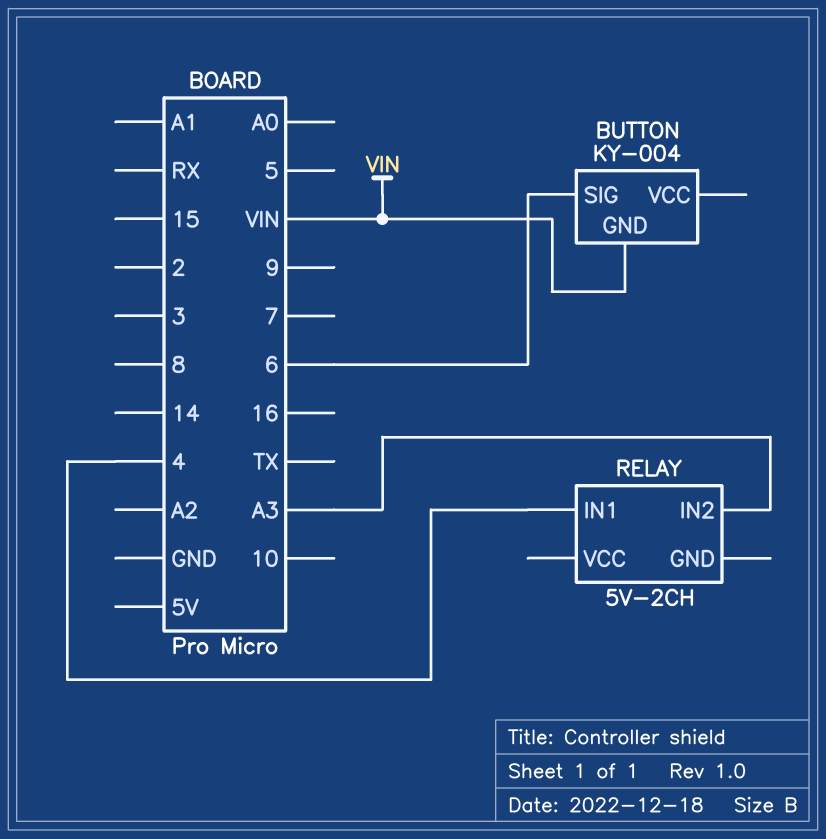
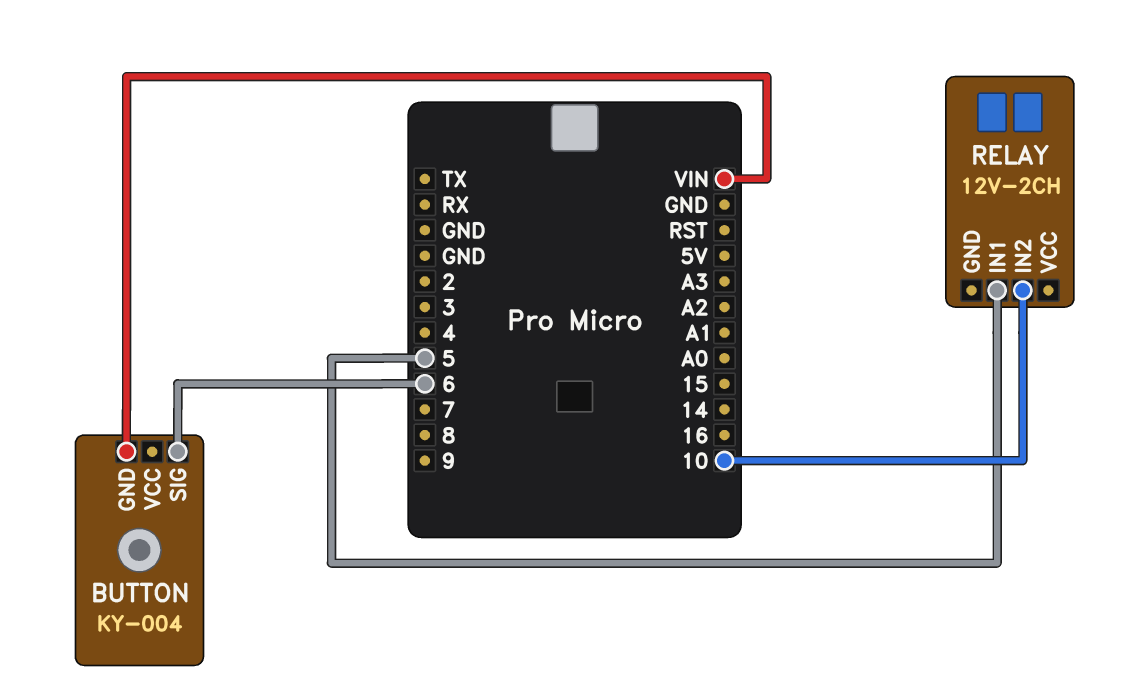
RELAY: 5V-2CH -> 12V-2CH
RELAY pin IN1: 4 -> 5
RELAY pin IN2: A3 -> 10

